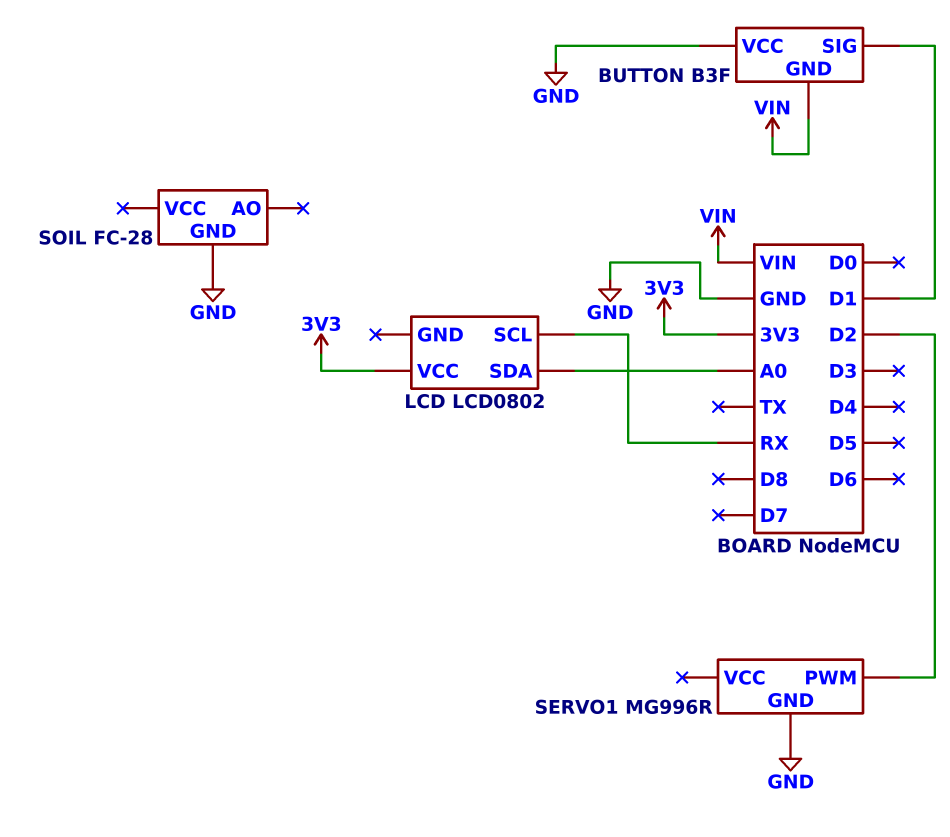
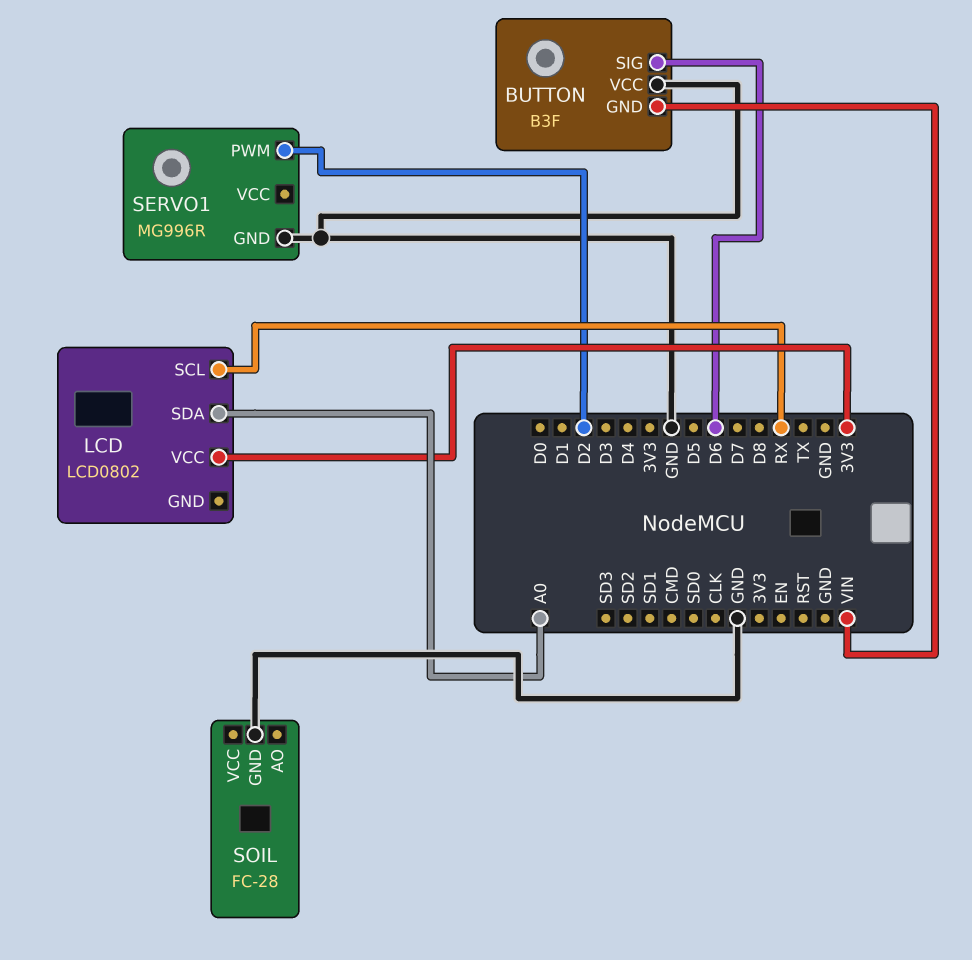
BUTTON pin SIG: D1 -> D6

